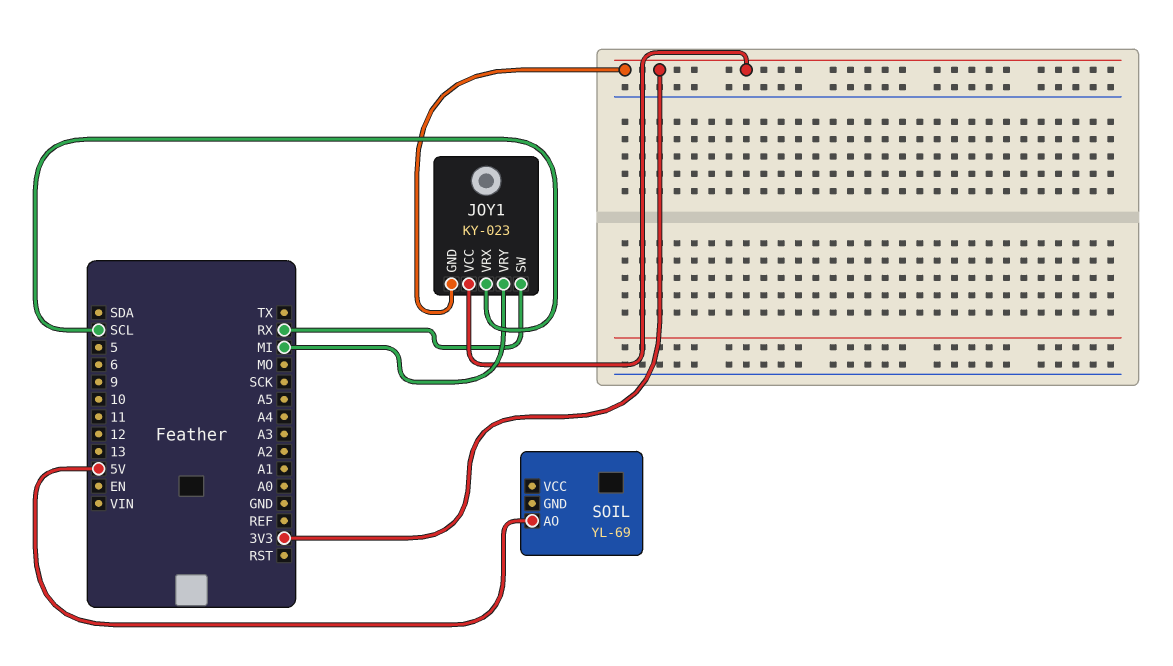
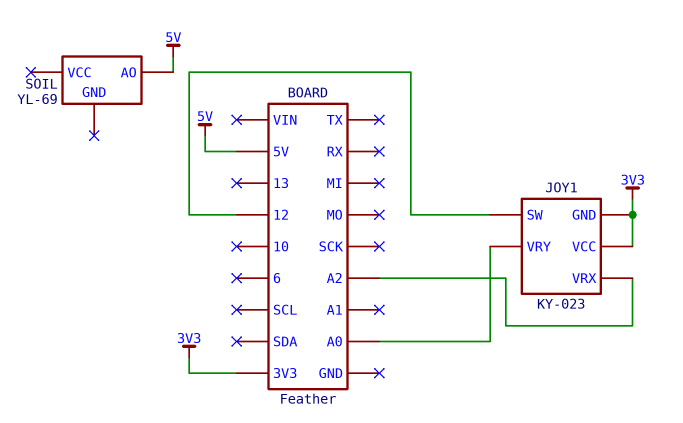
JOY1 pin SW: RX -> 12
JOY1 pin VRX: SCL -> A2
JOY1 pin VRY: MI -> A0

